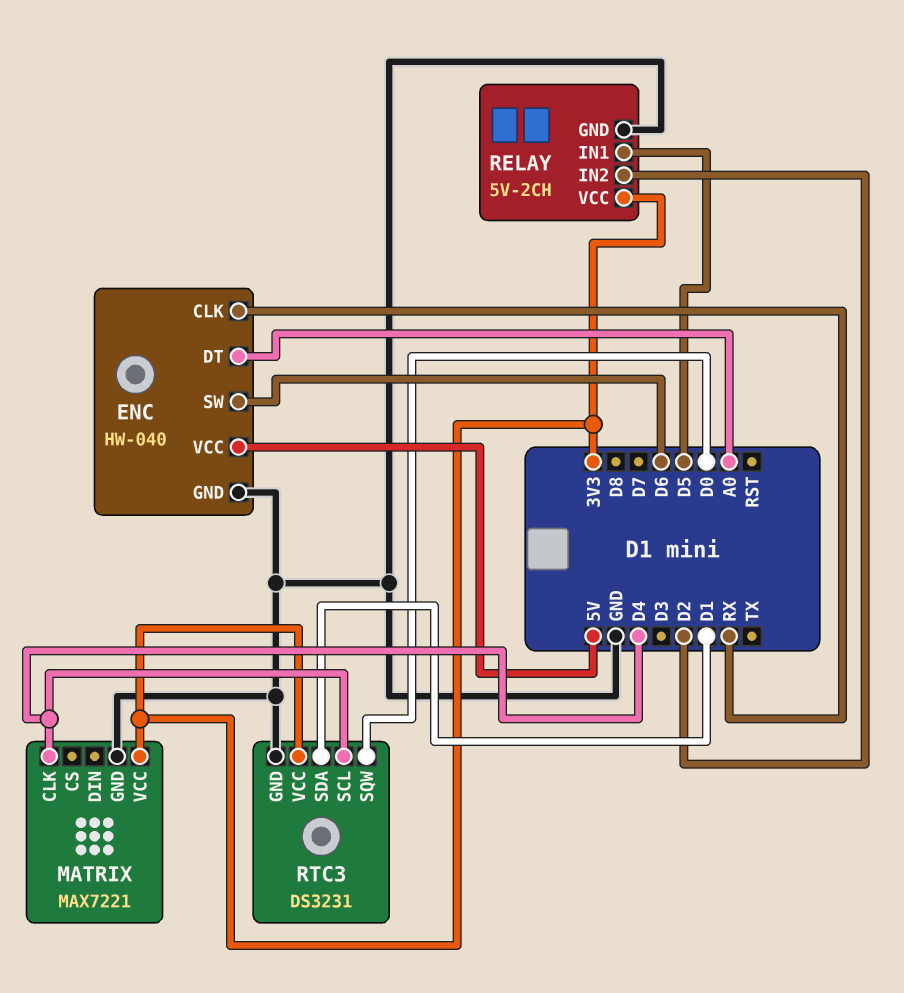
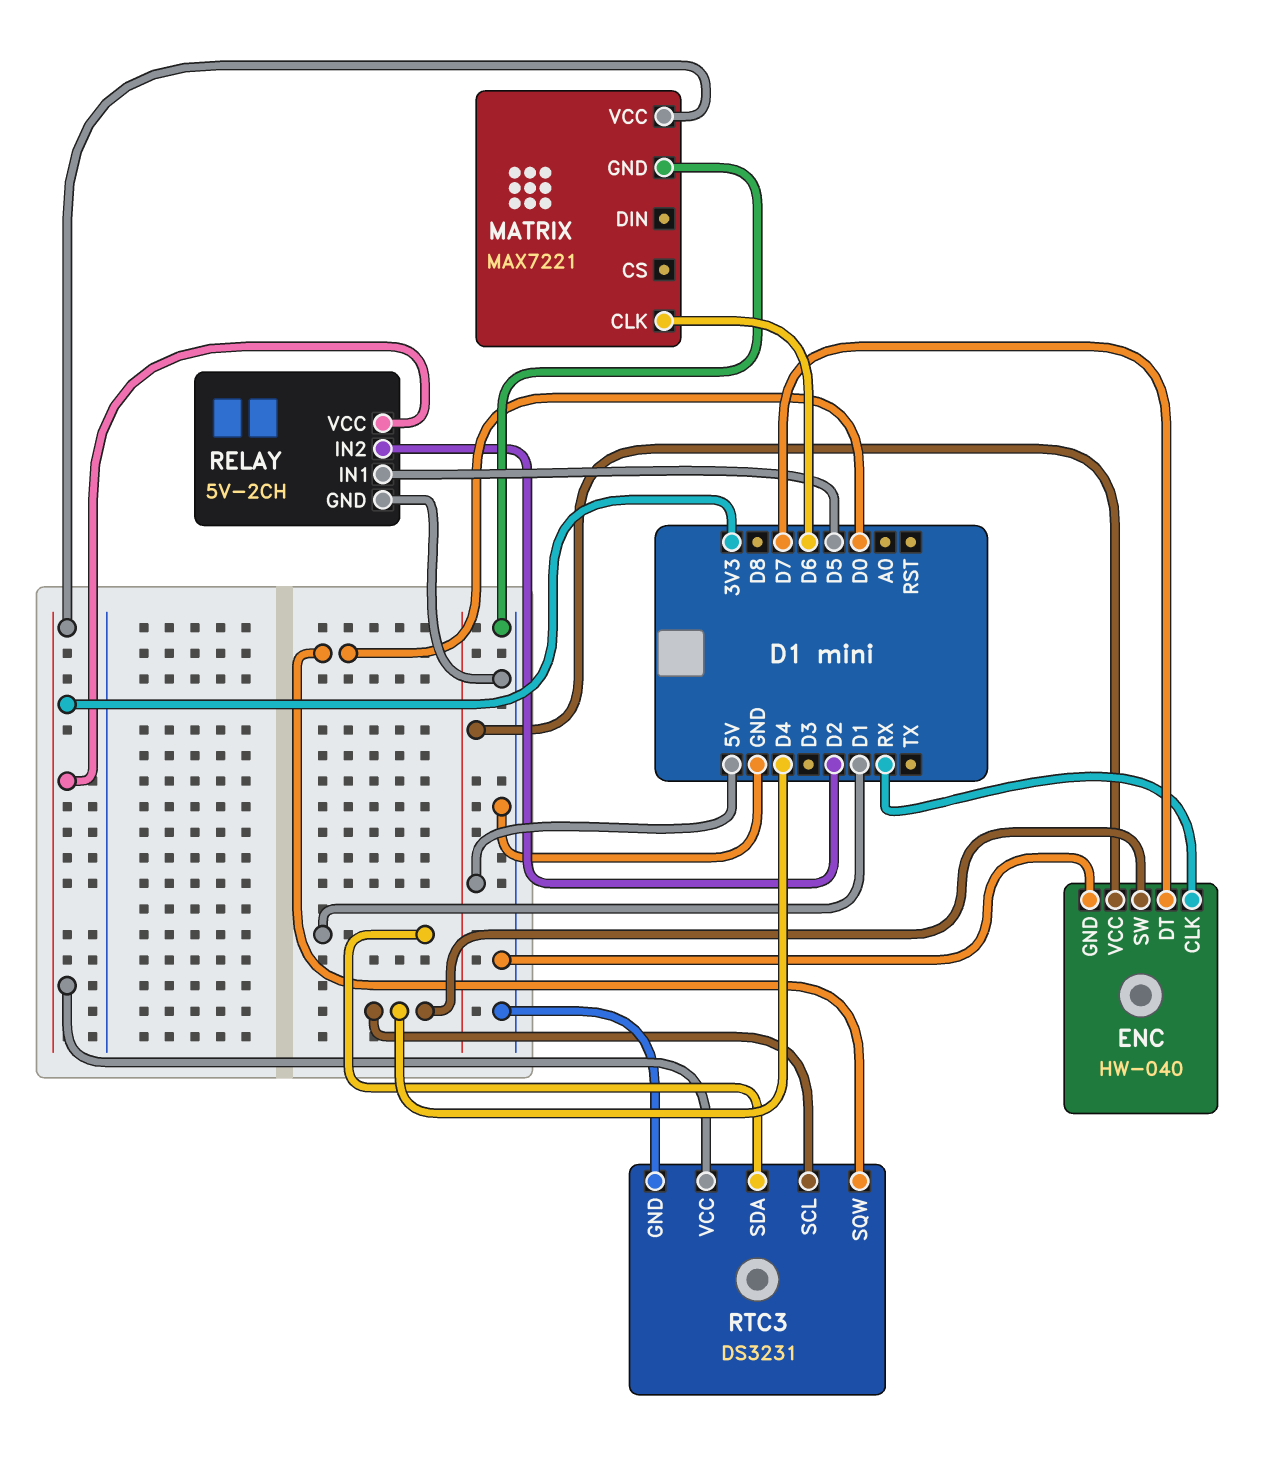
ENC pin DT: A0 -> D7
ENC pin SW: D6 -> D4
MATRIX pin CLK: D4 -> D6

